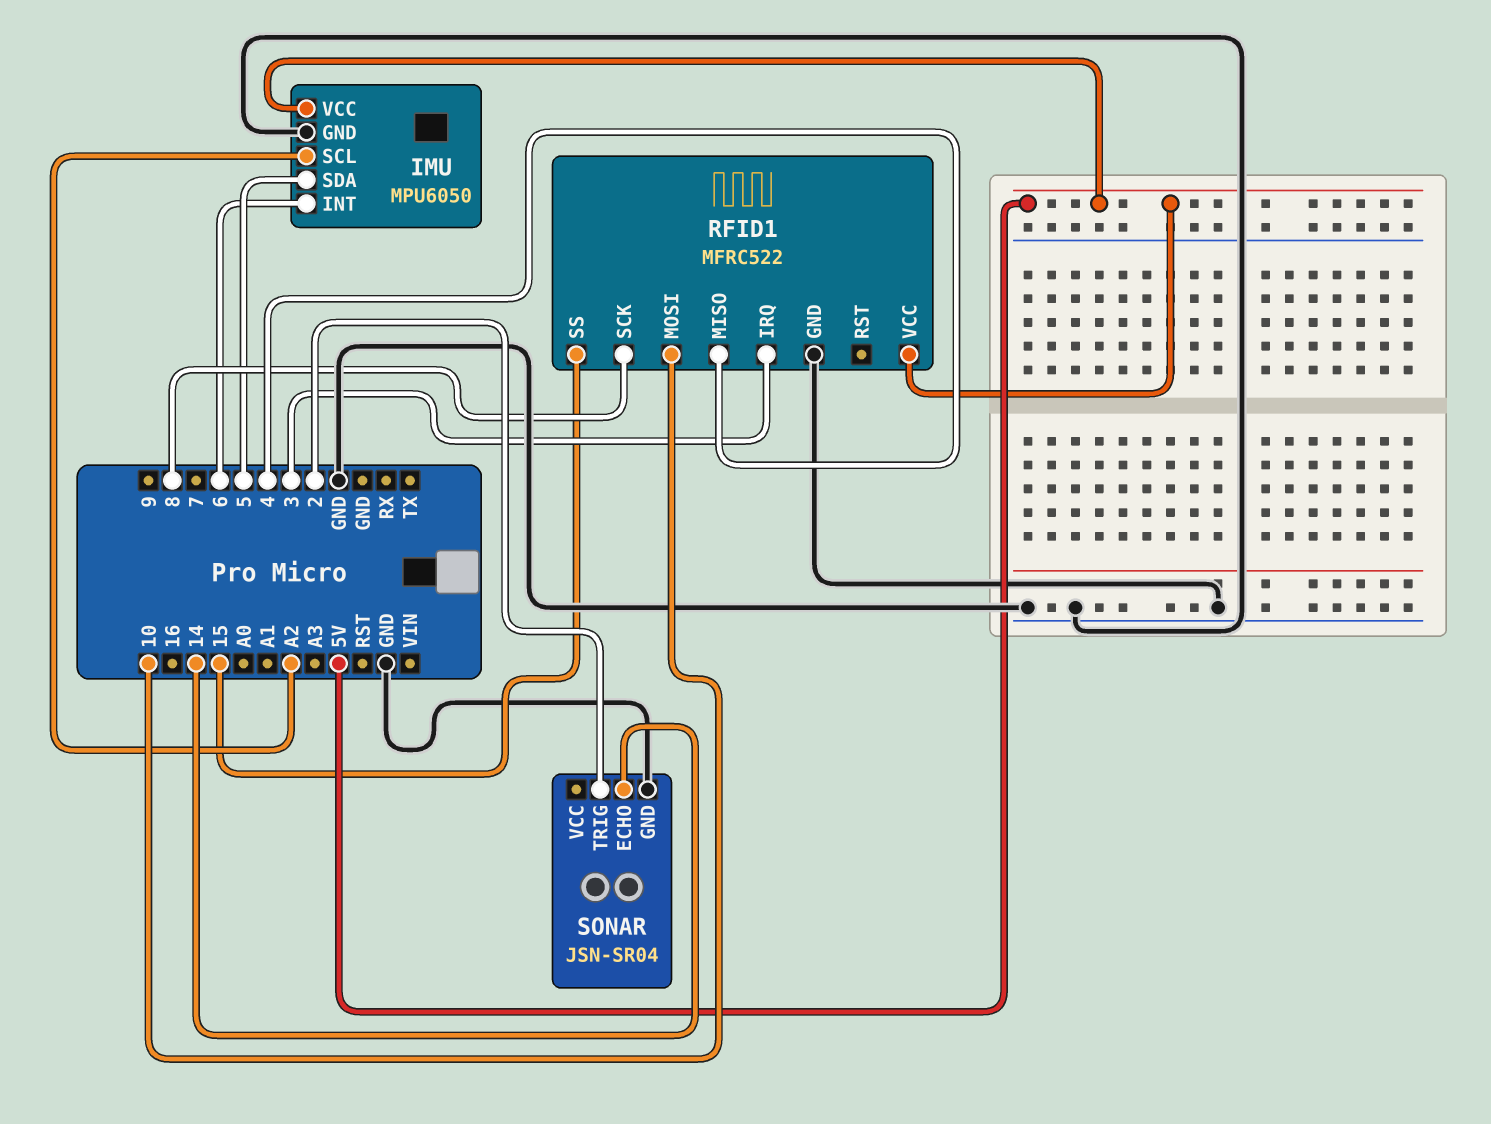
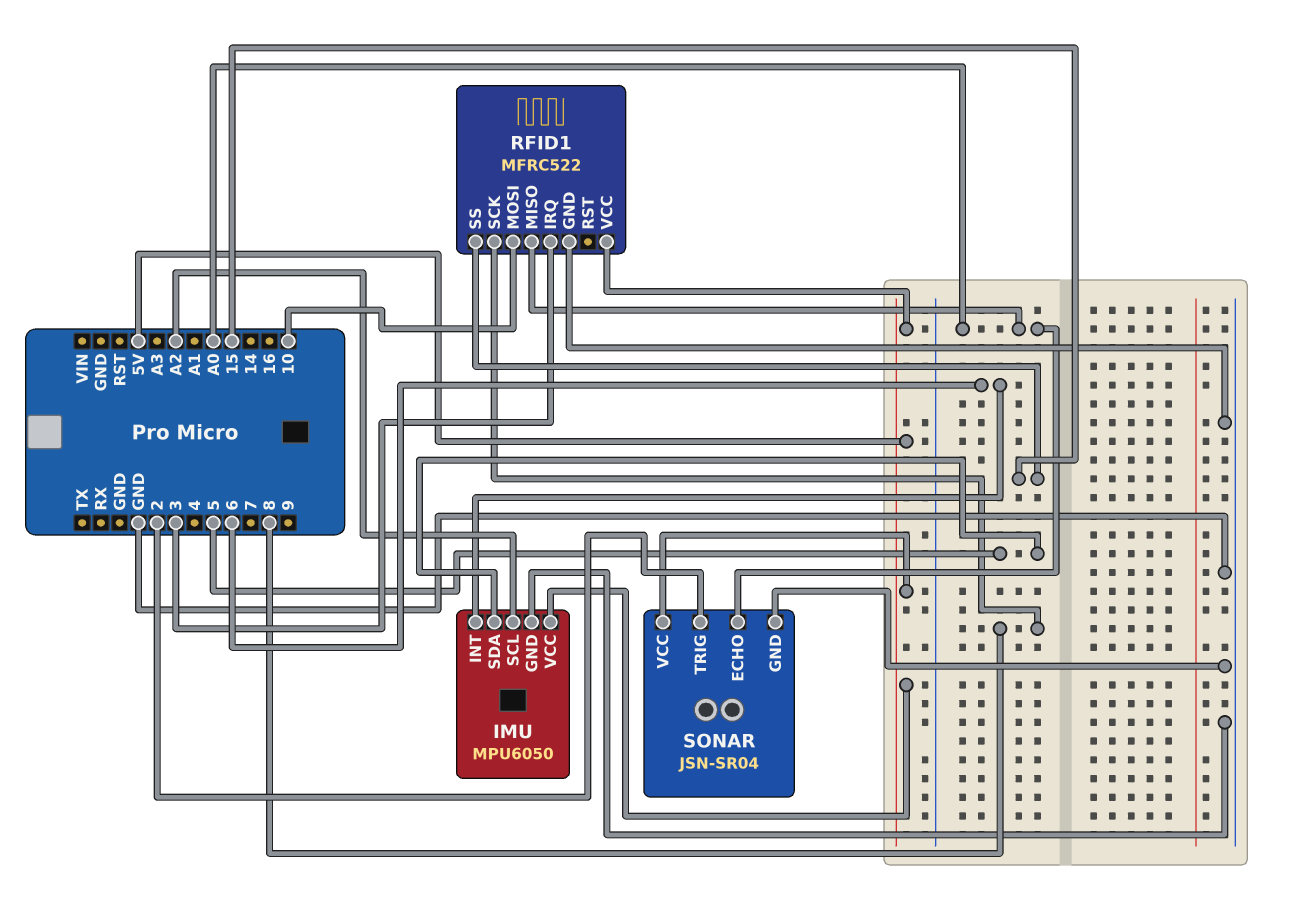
RFID1 pin MISO: 4 -> A0
SONAR pin ECHO: 14 -> A0
SONAR pin VCC: none -> 5V

